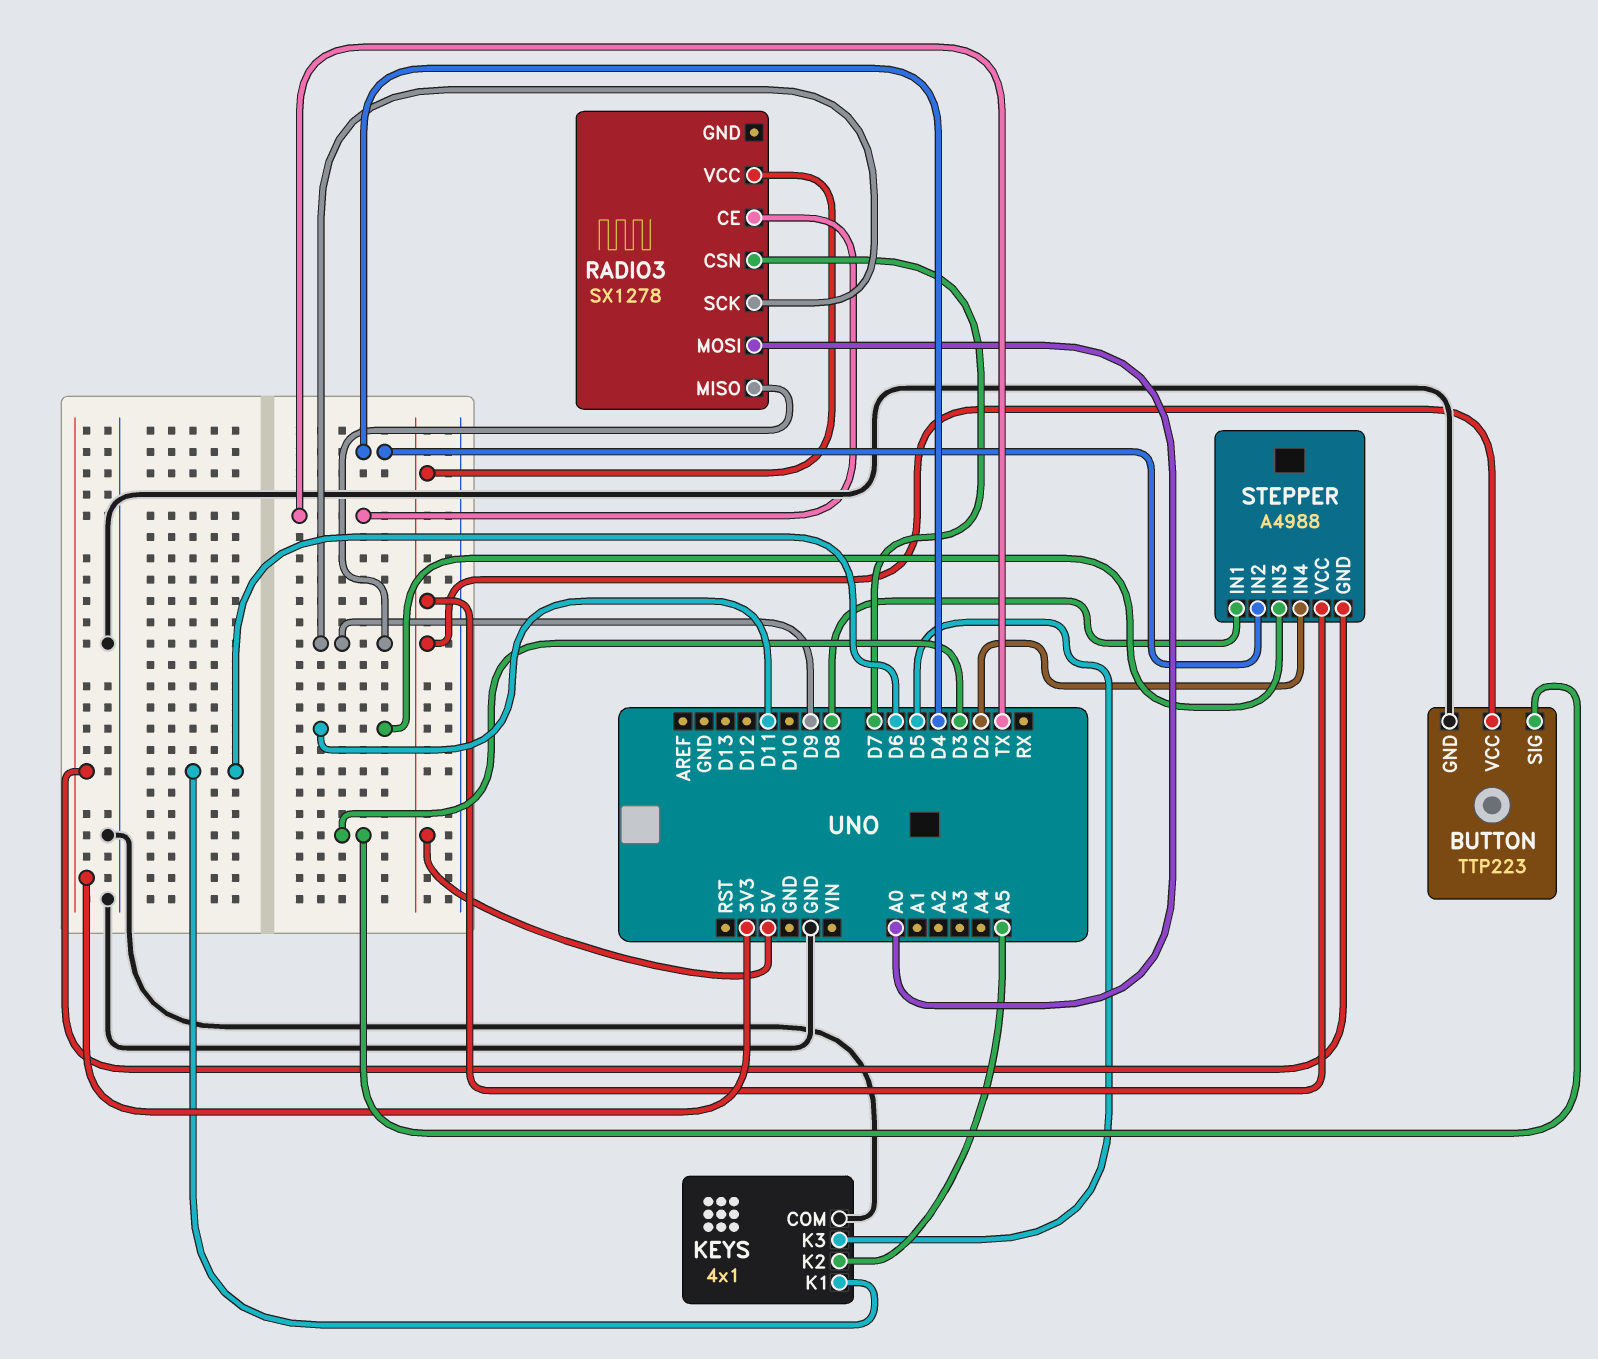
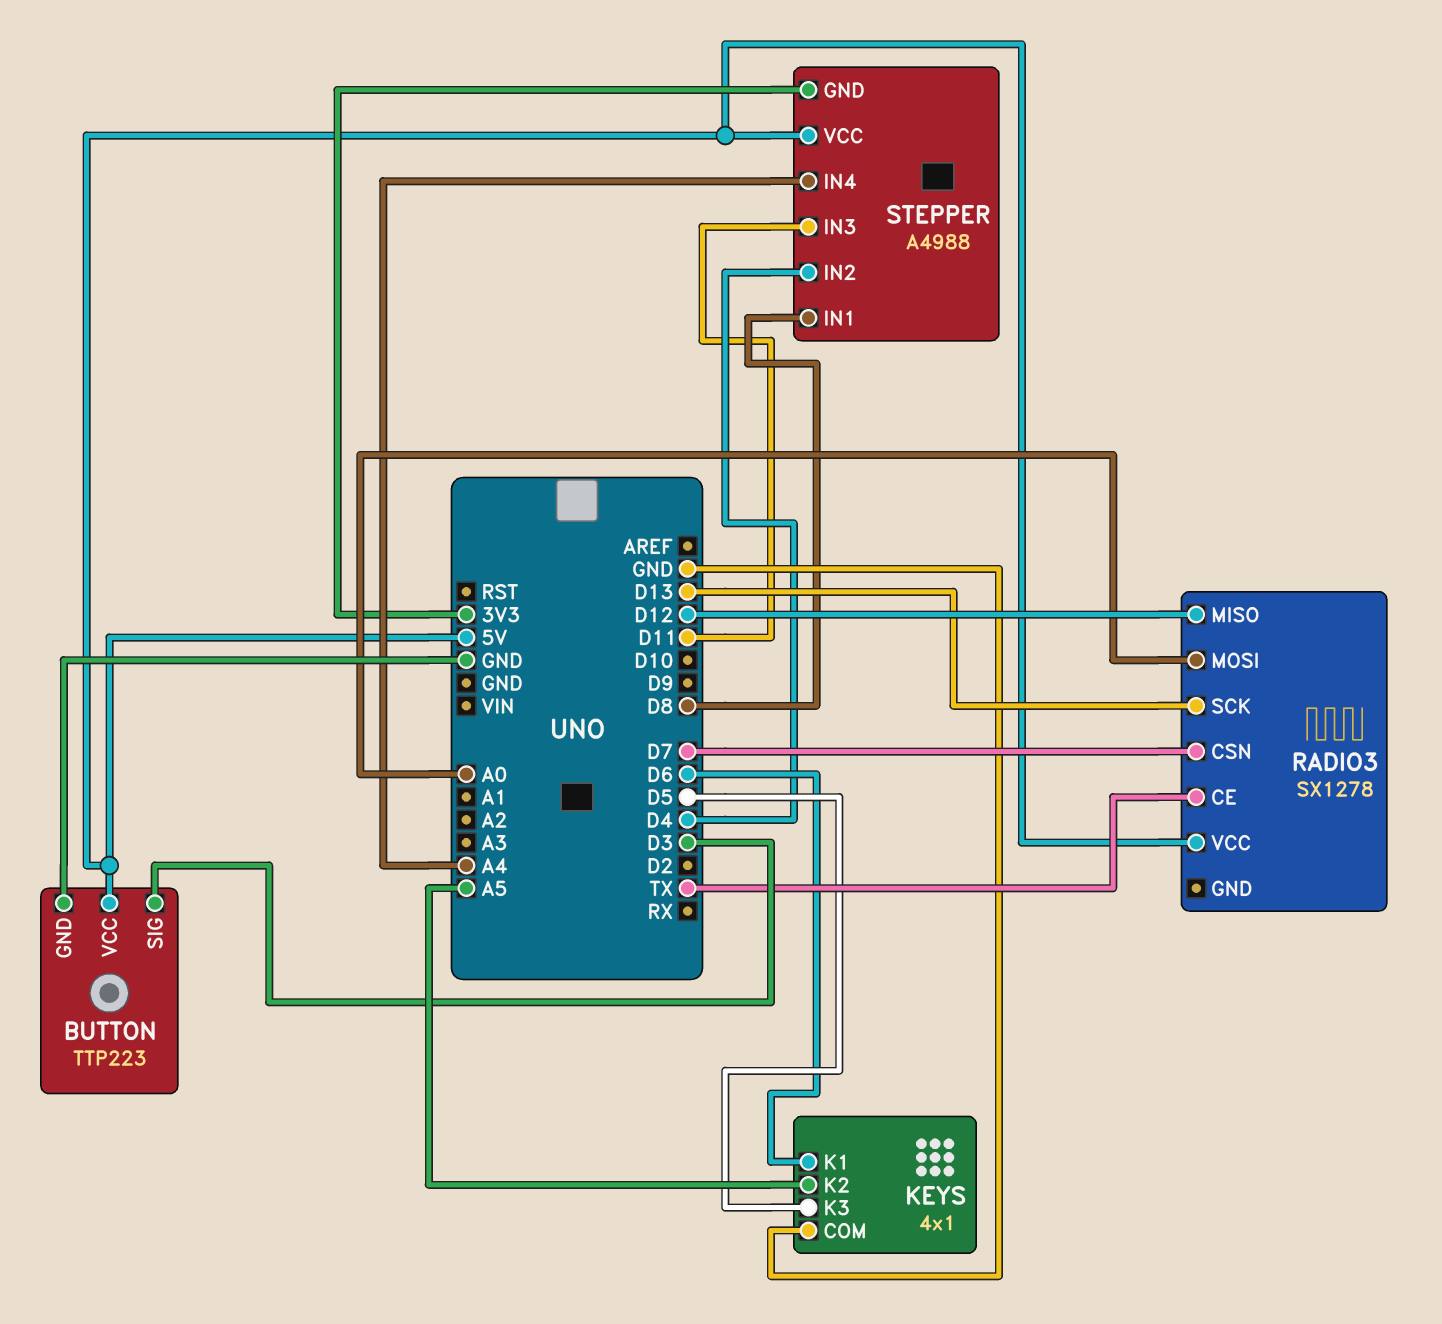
RADIO3 pin MISO: D9 -> D12
RADIO3 pin SCK: D9 -> D13
STEPPER pin IN4: D2 -> A4

